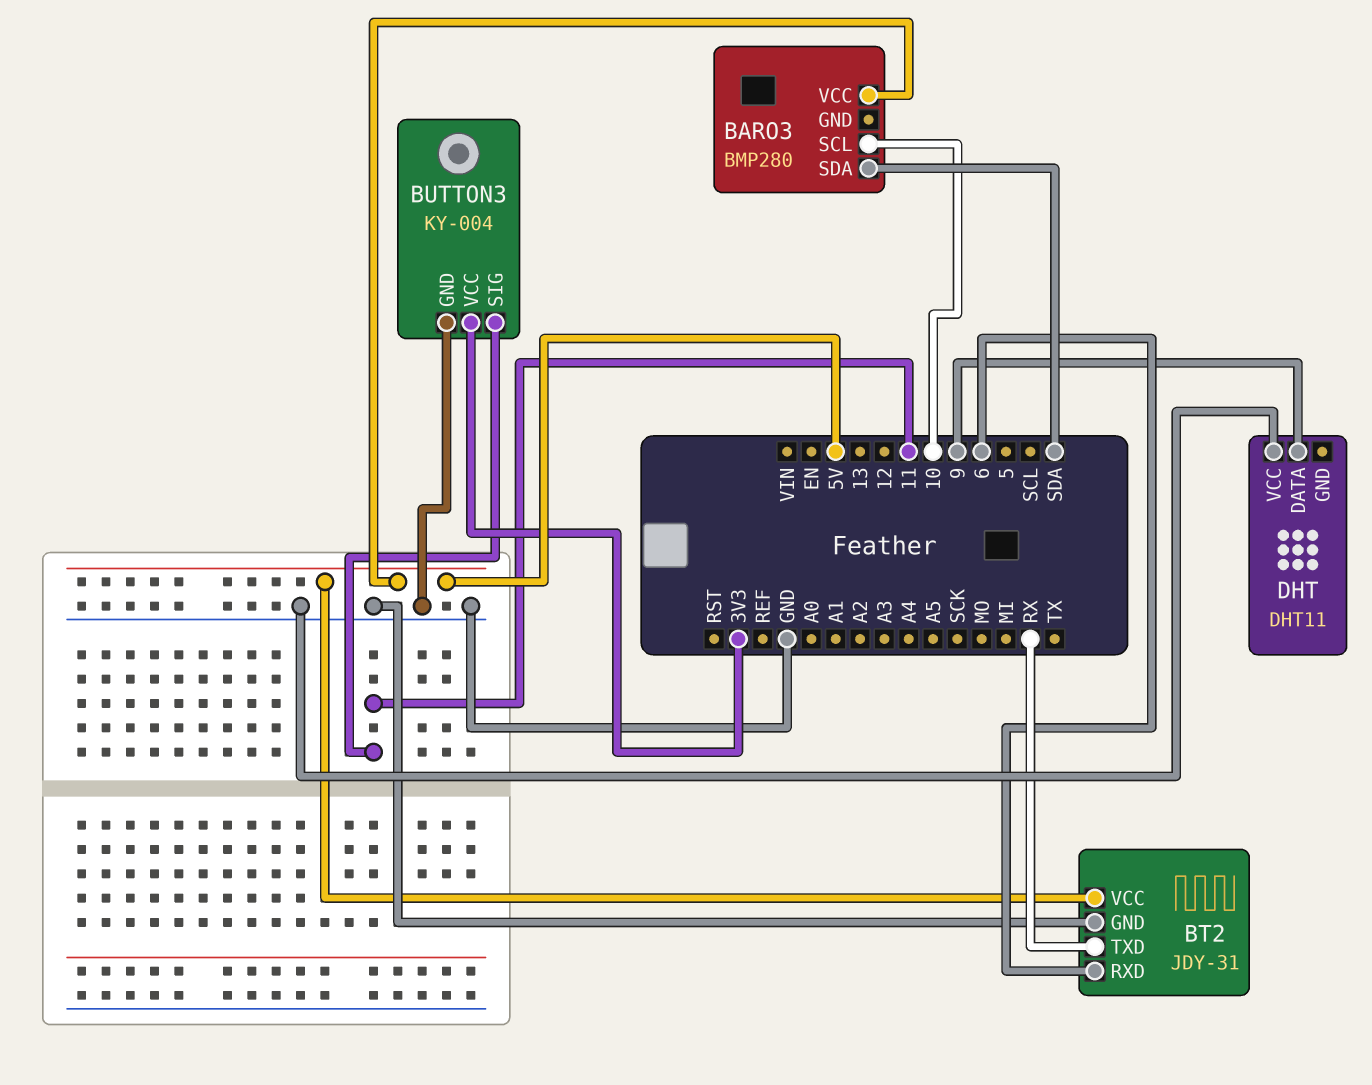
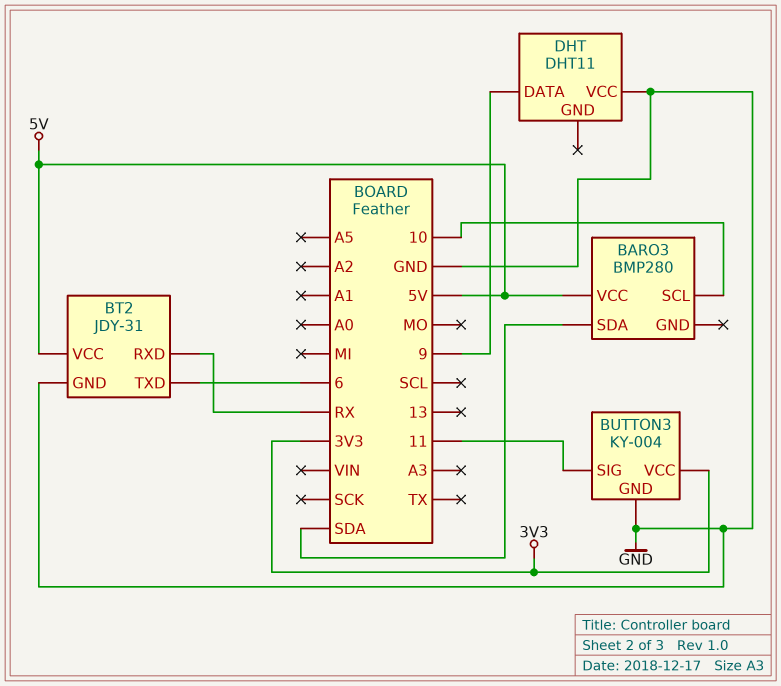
BT2 pin RXD: 6 -> RX
BT2 pin TXD: RX -> 6

